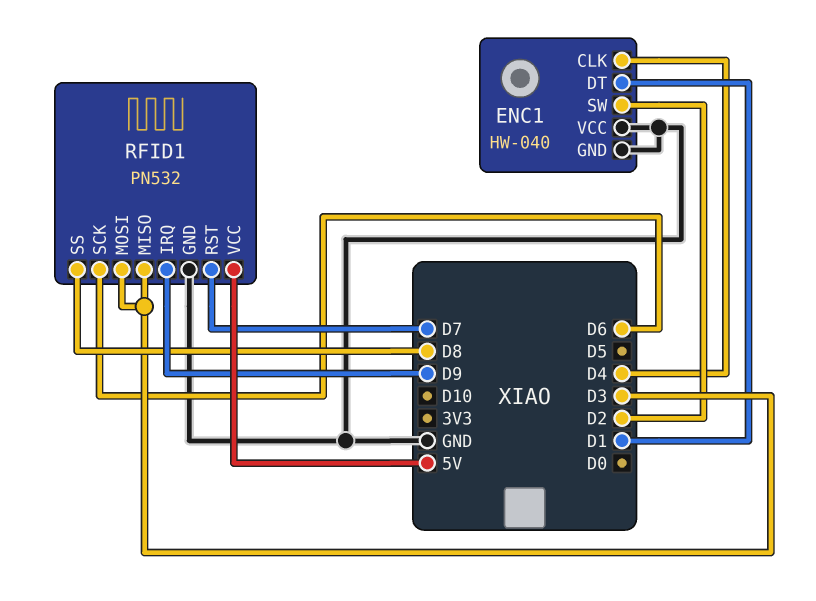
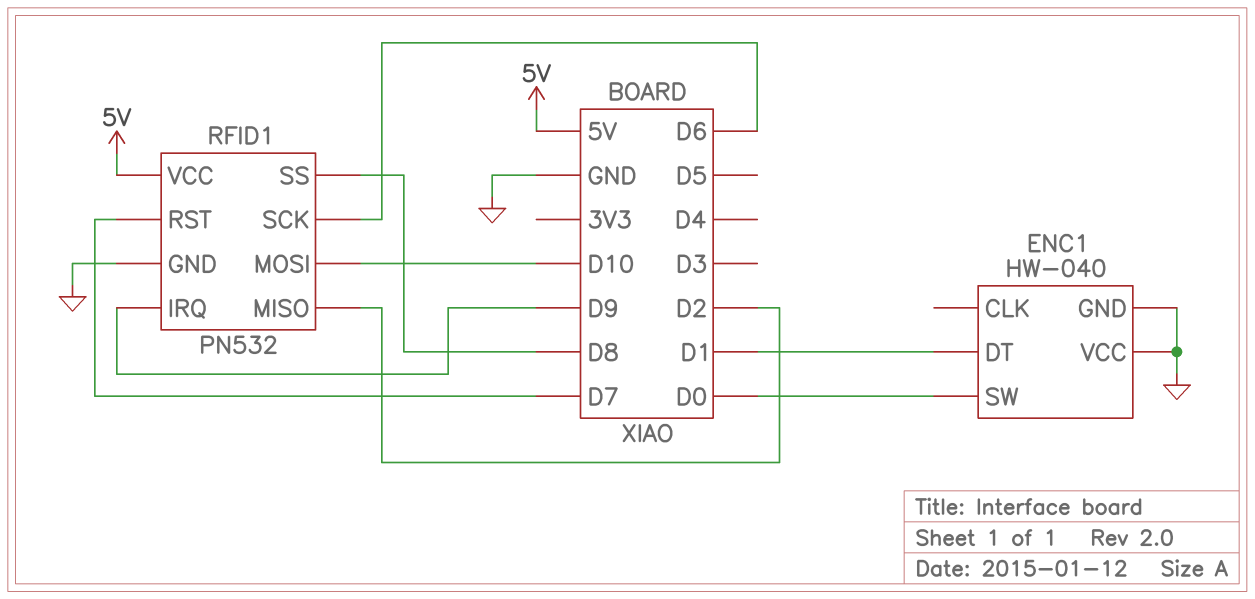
ENC1 pin CLK: D4 -> none
ENC1 pin SW: D2 -> D0
RFID1 pin MISO: D3 -> D2
RFID1 pin MOSI: D3 -> D10

